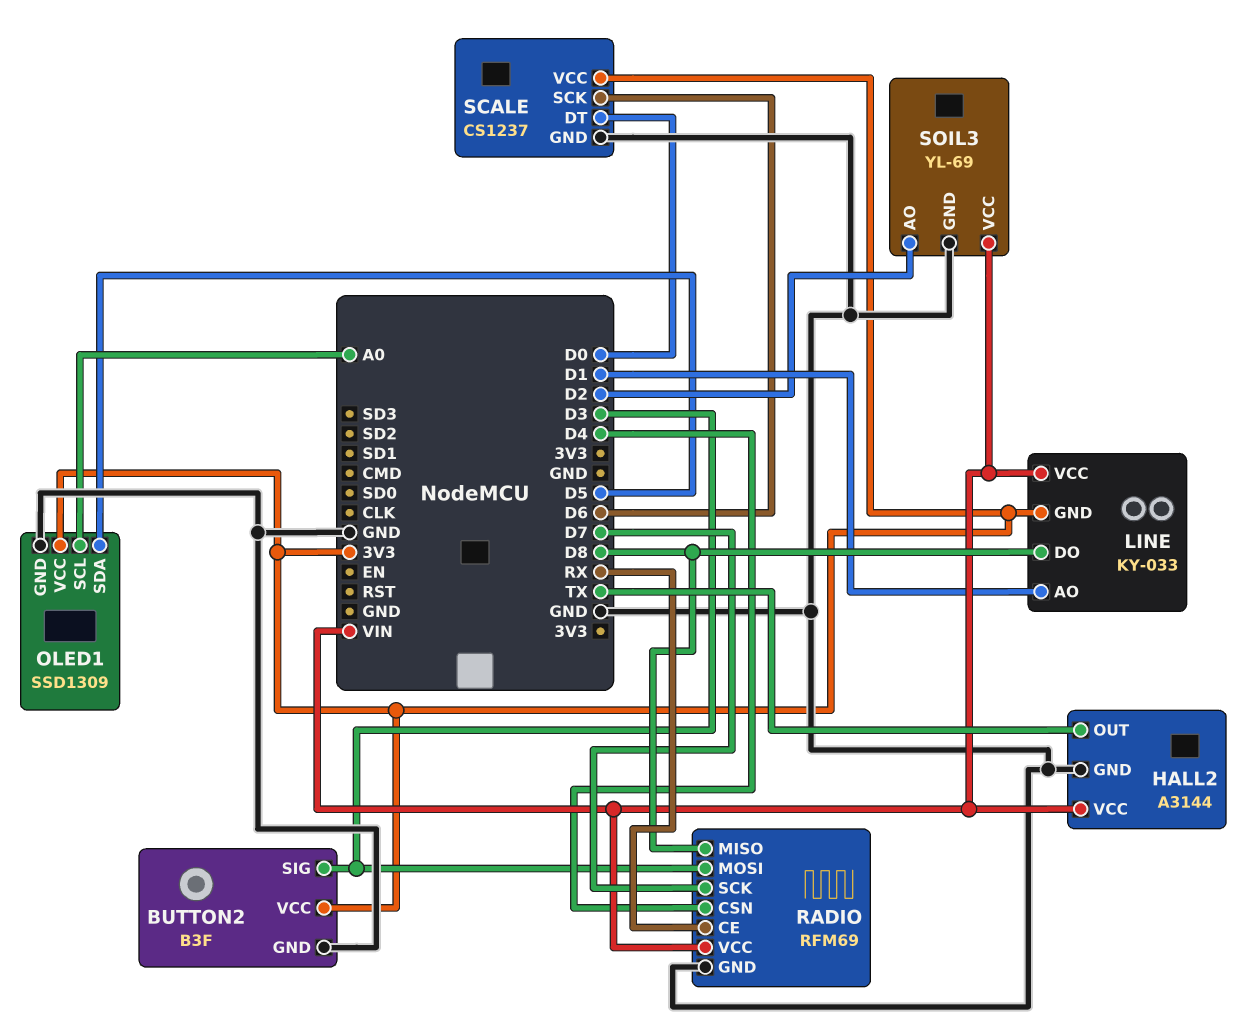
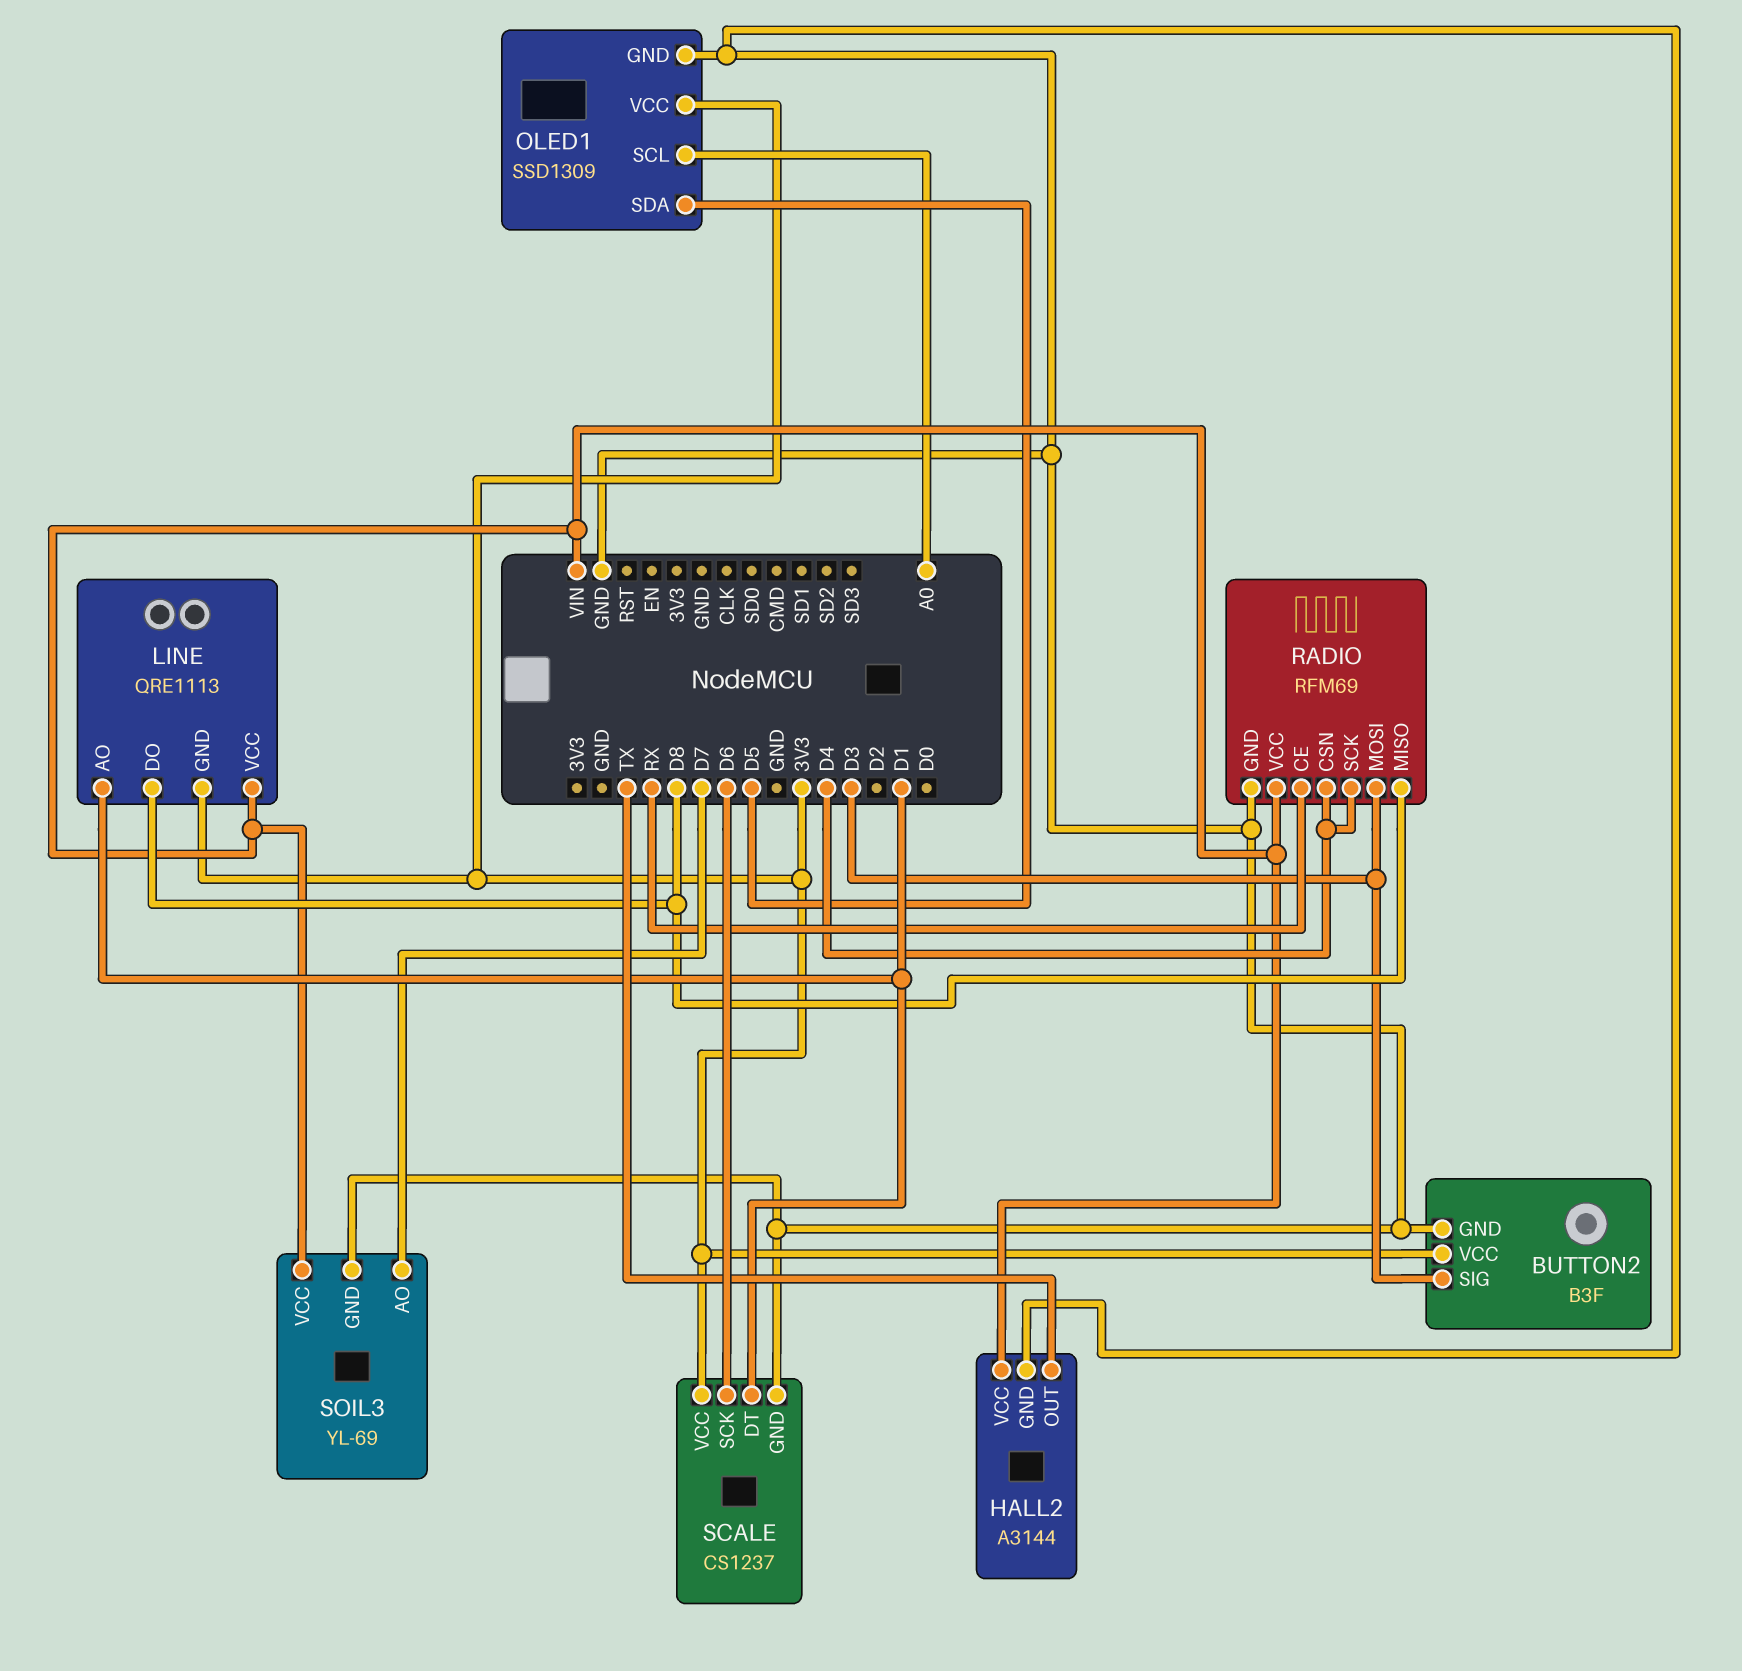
LINE: KY-033 -> QRE1113
RADIO pin SCK: D7 -> D4
SCALE pin DT: D0 -> D1
SOIL3 pin AO: D2 -> D7

